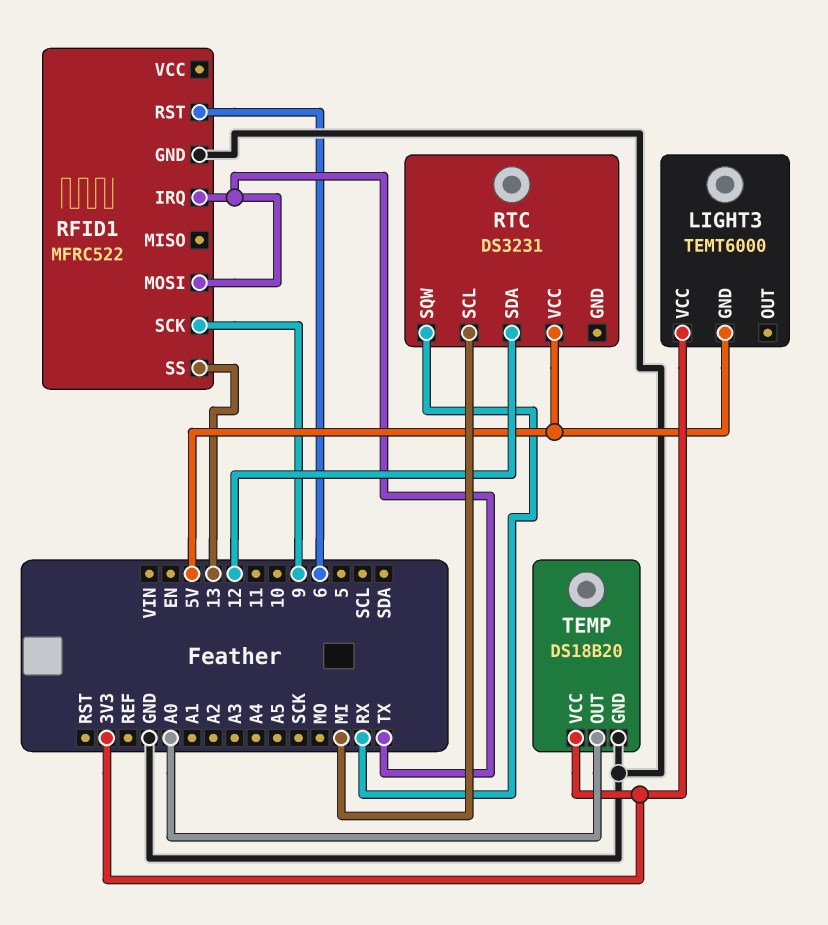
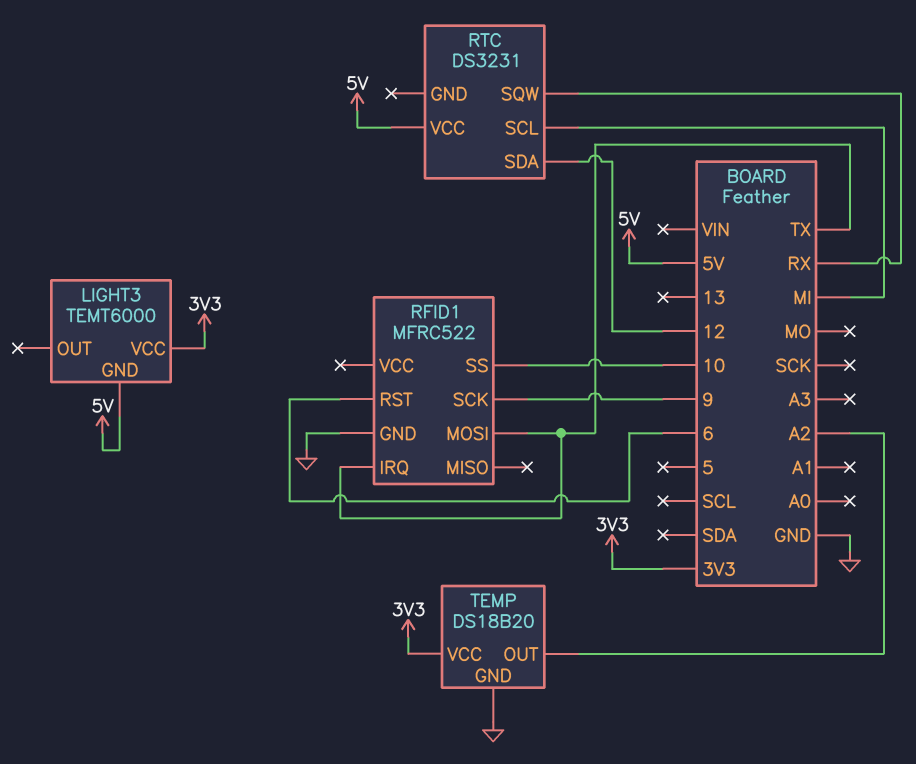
RFID1 pin SS: 13 -> 10
TEMP pin OUT: A0 -> A2

